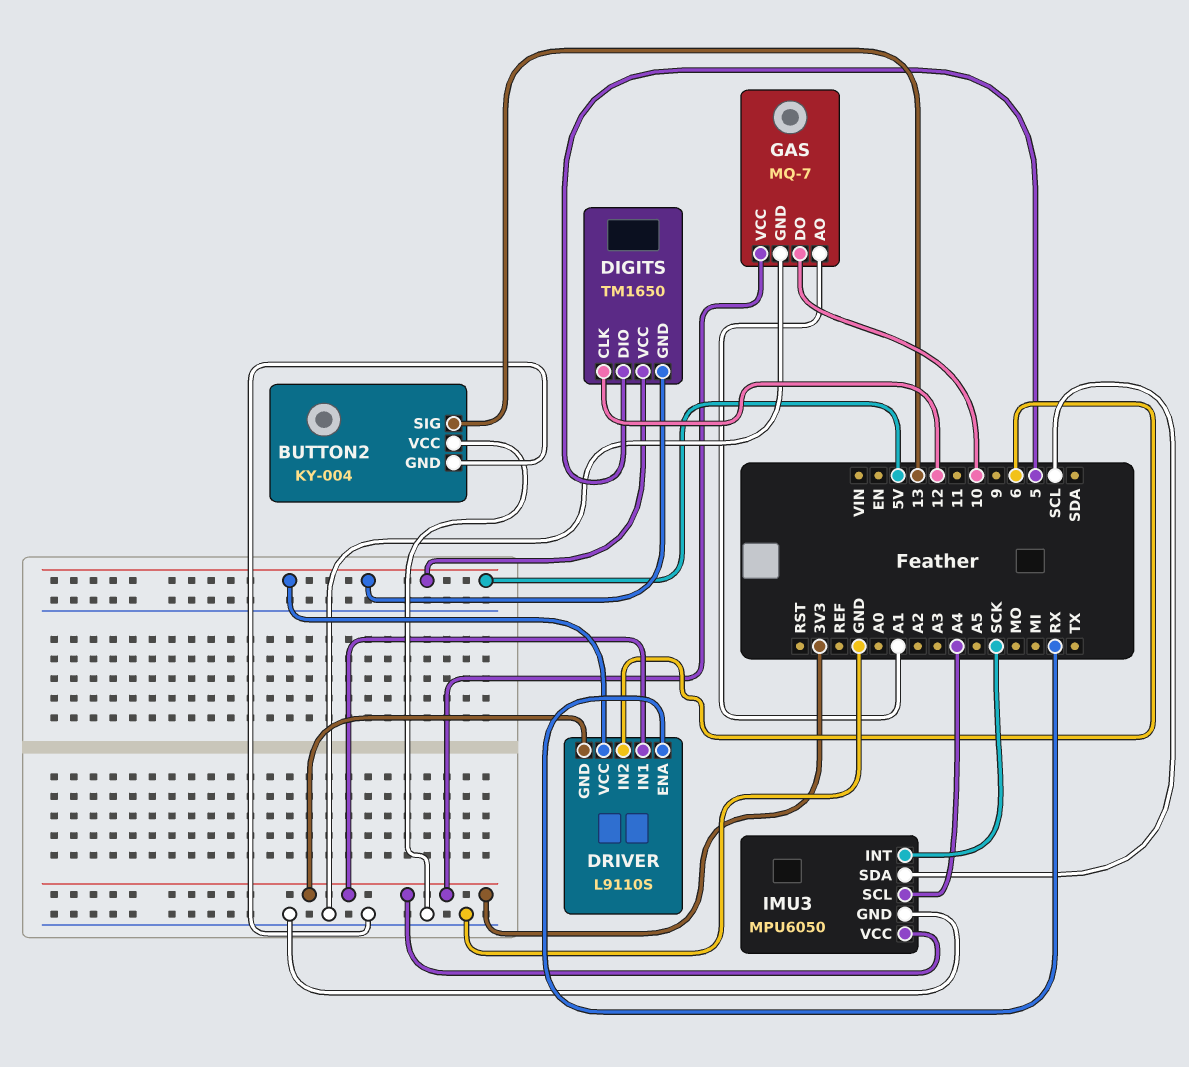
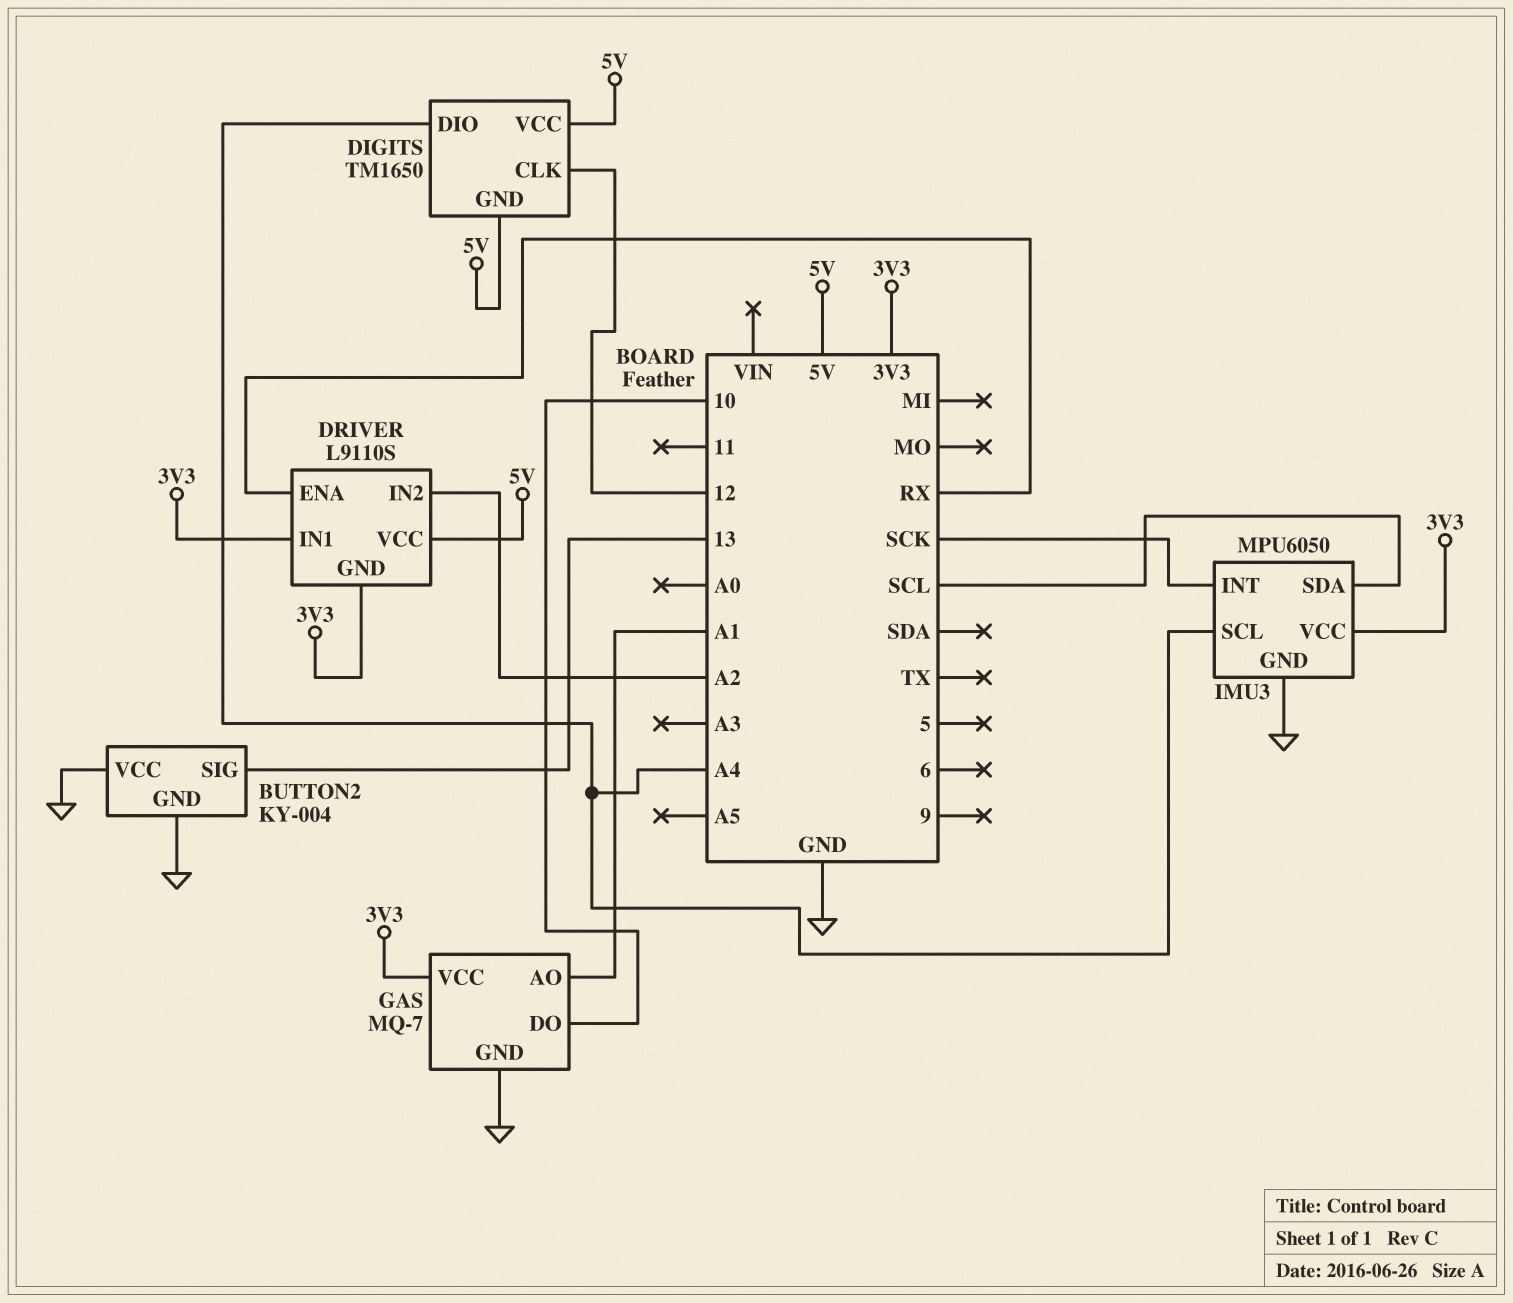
DIGITS pin DIO: 5 -> A4
DRIVER pin IN2: 6 -> A2

